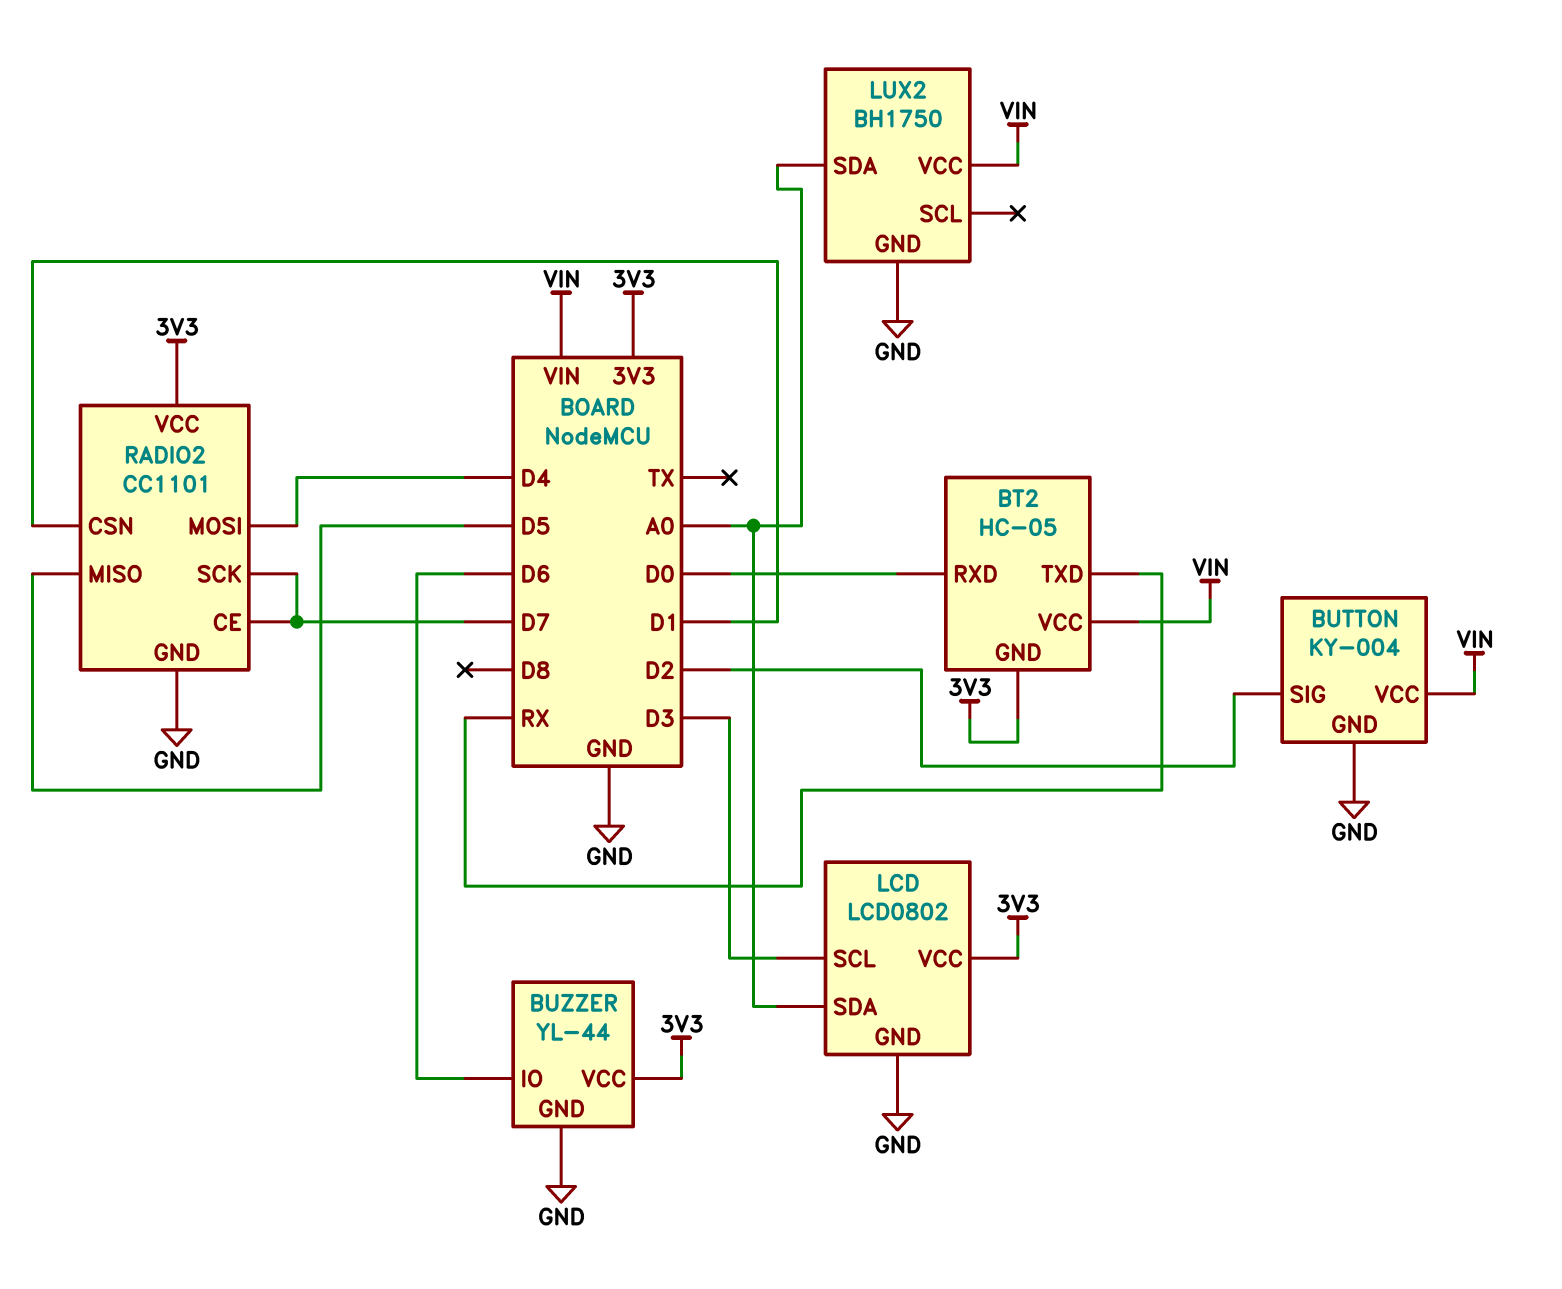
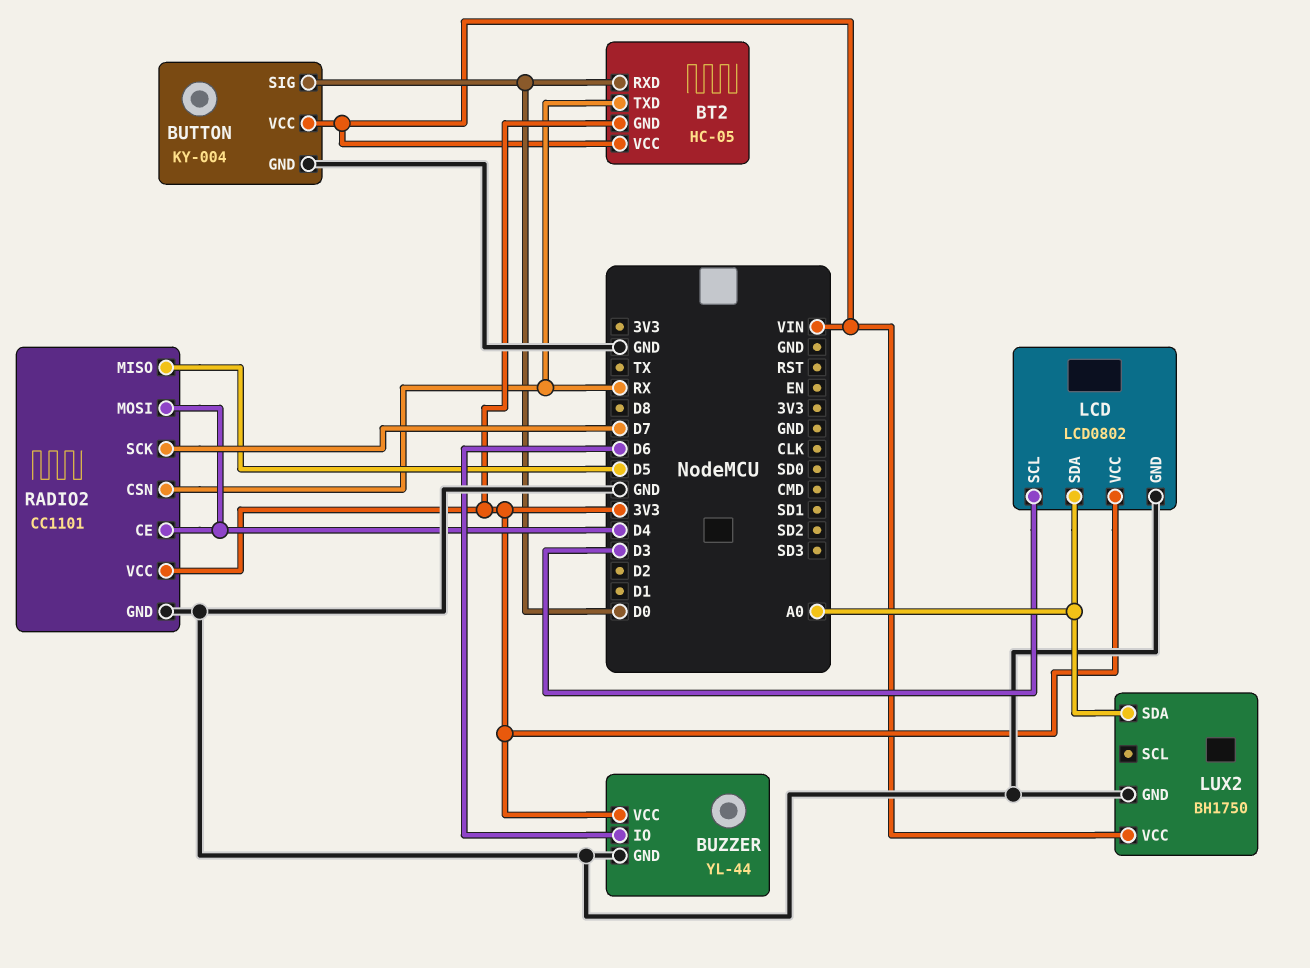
BUTTON pin SIG: D2 -> D0
RADIO2 pin CE: D7 -> D4
RADIO2 pin CSN: D1 -> RX

